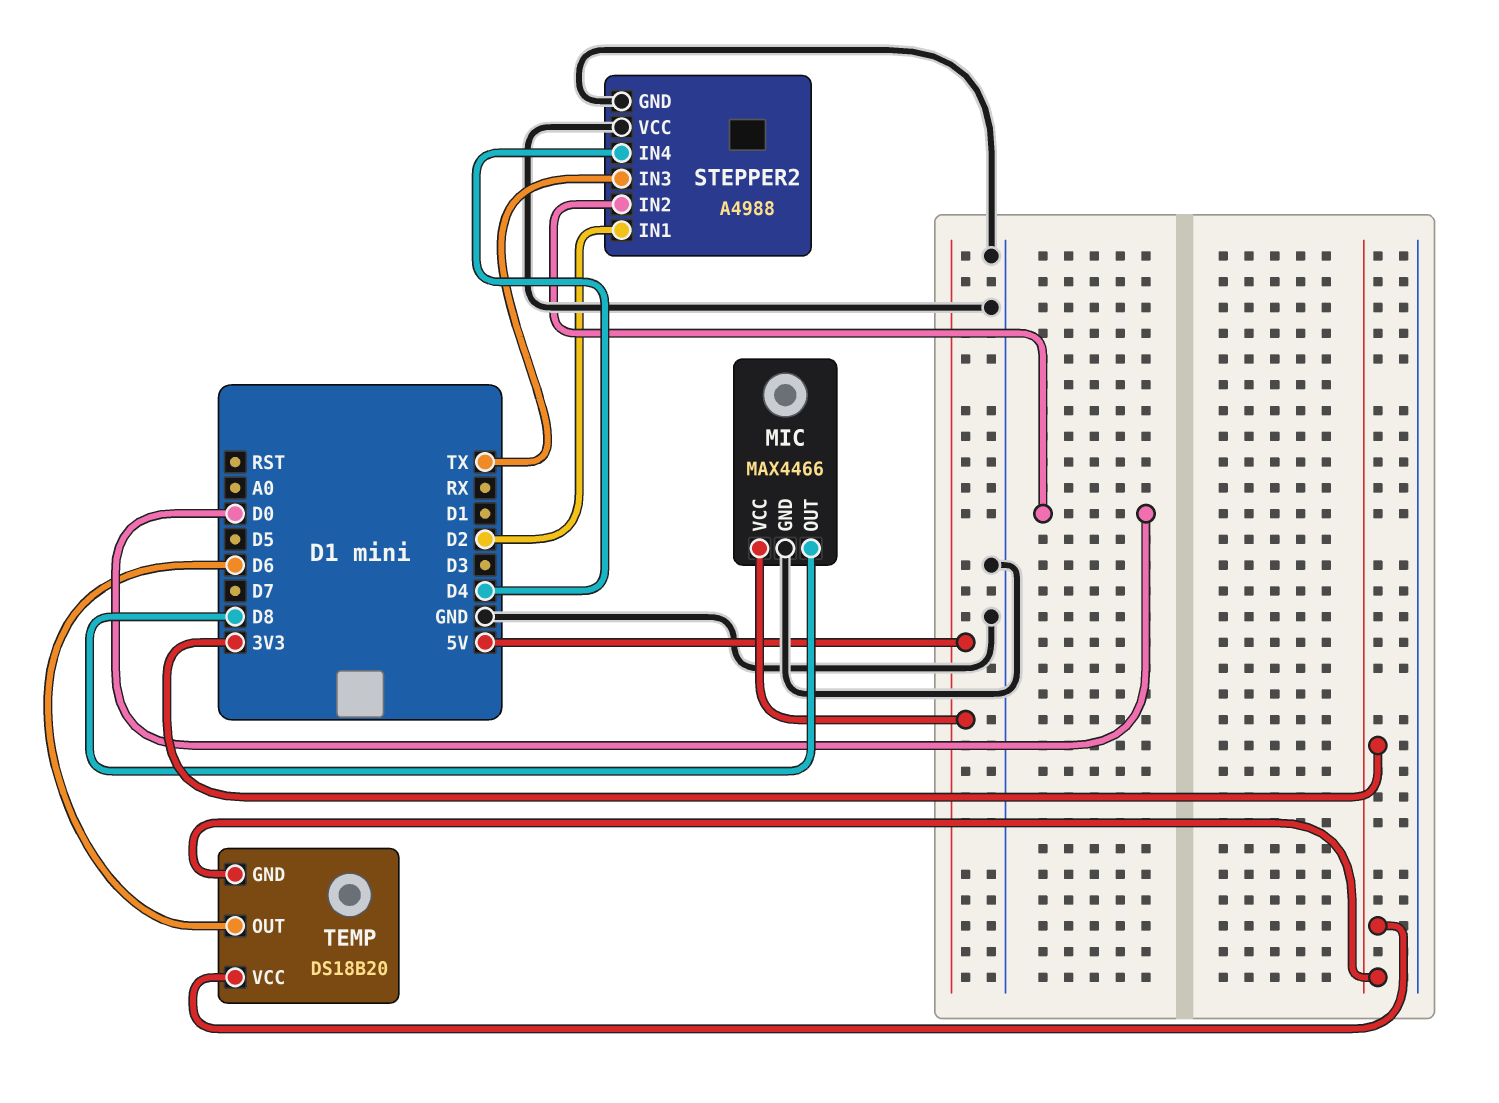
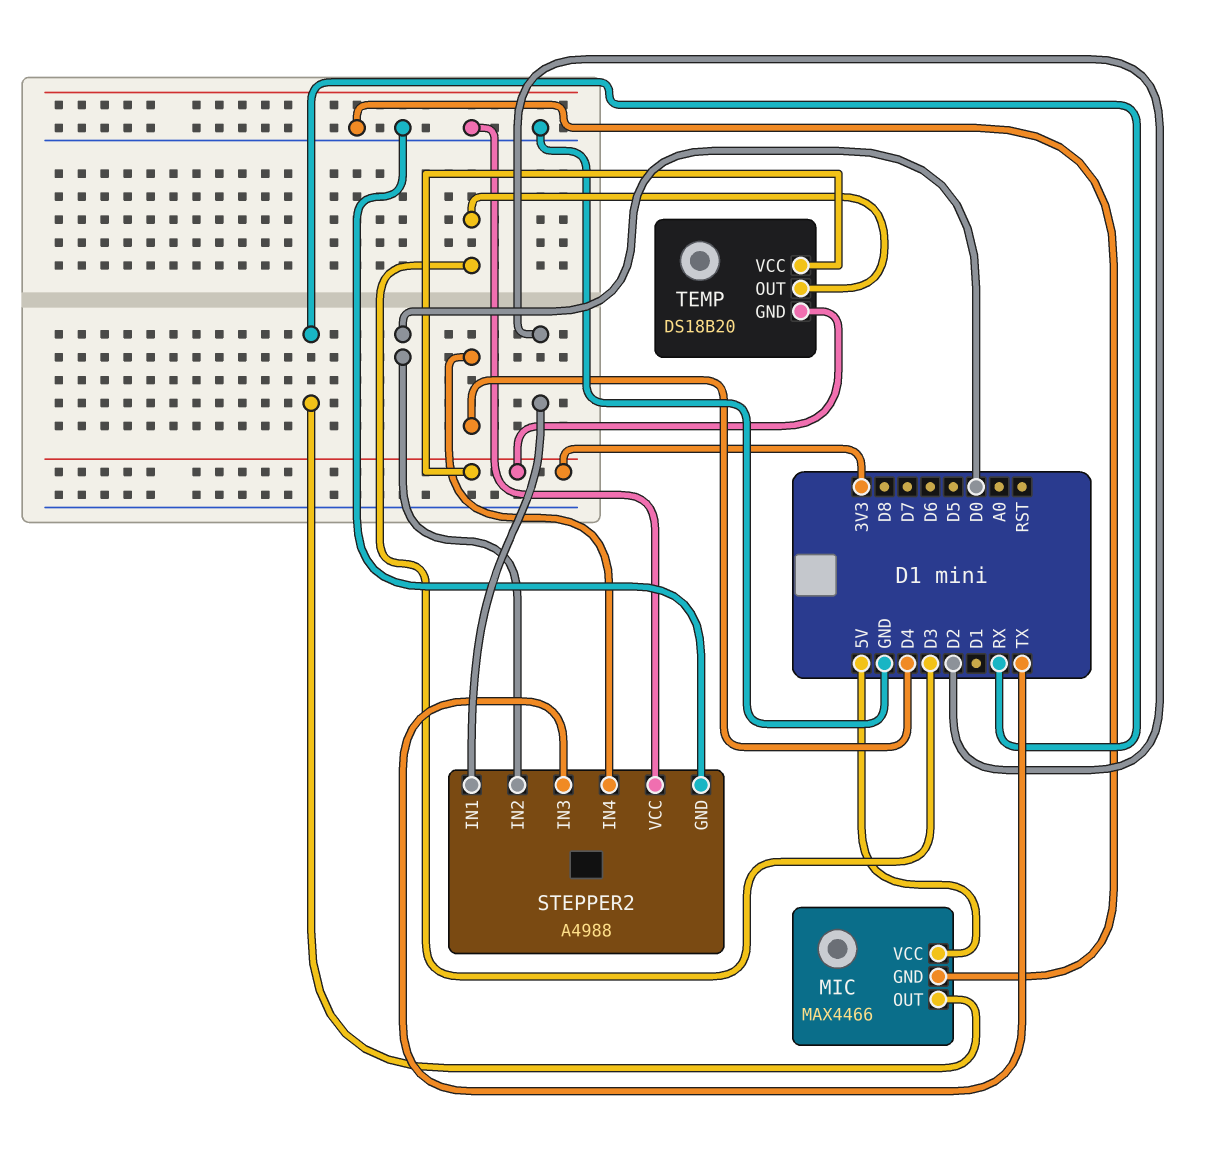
MIC pin OUT: D8 -> RX
TEMP pin OUT: D6 -> D3

